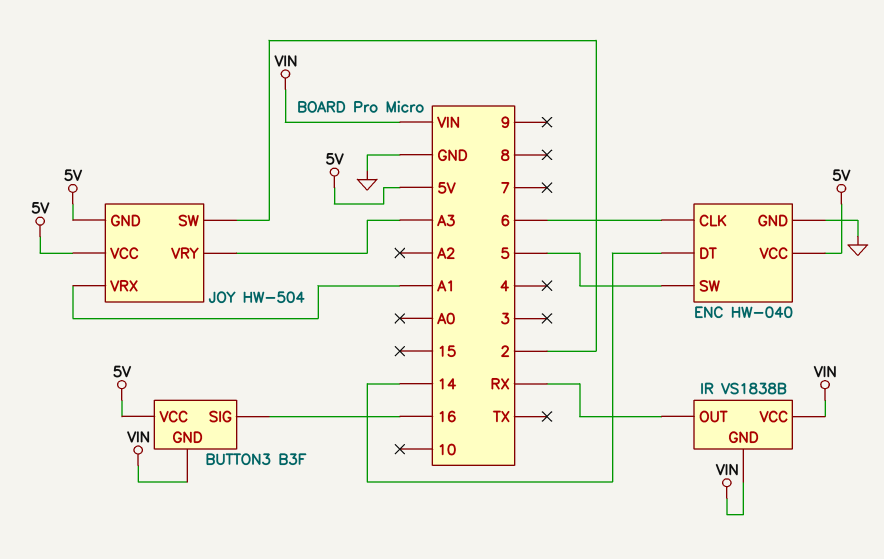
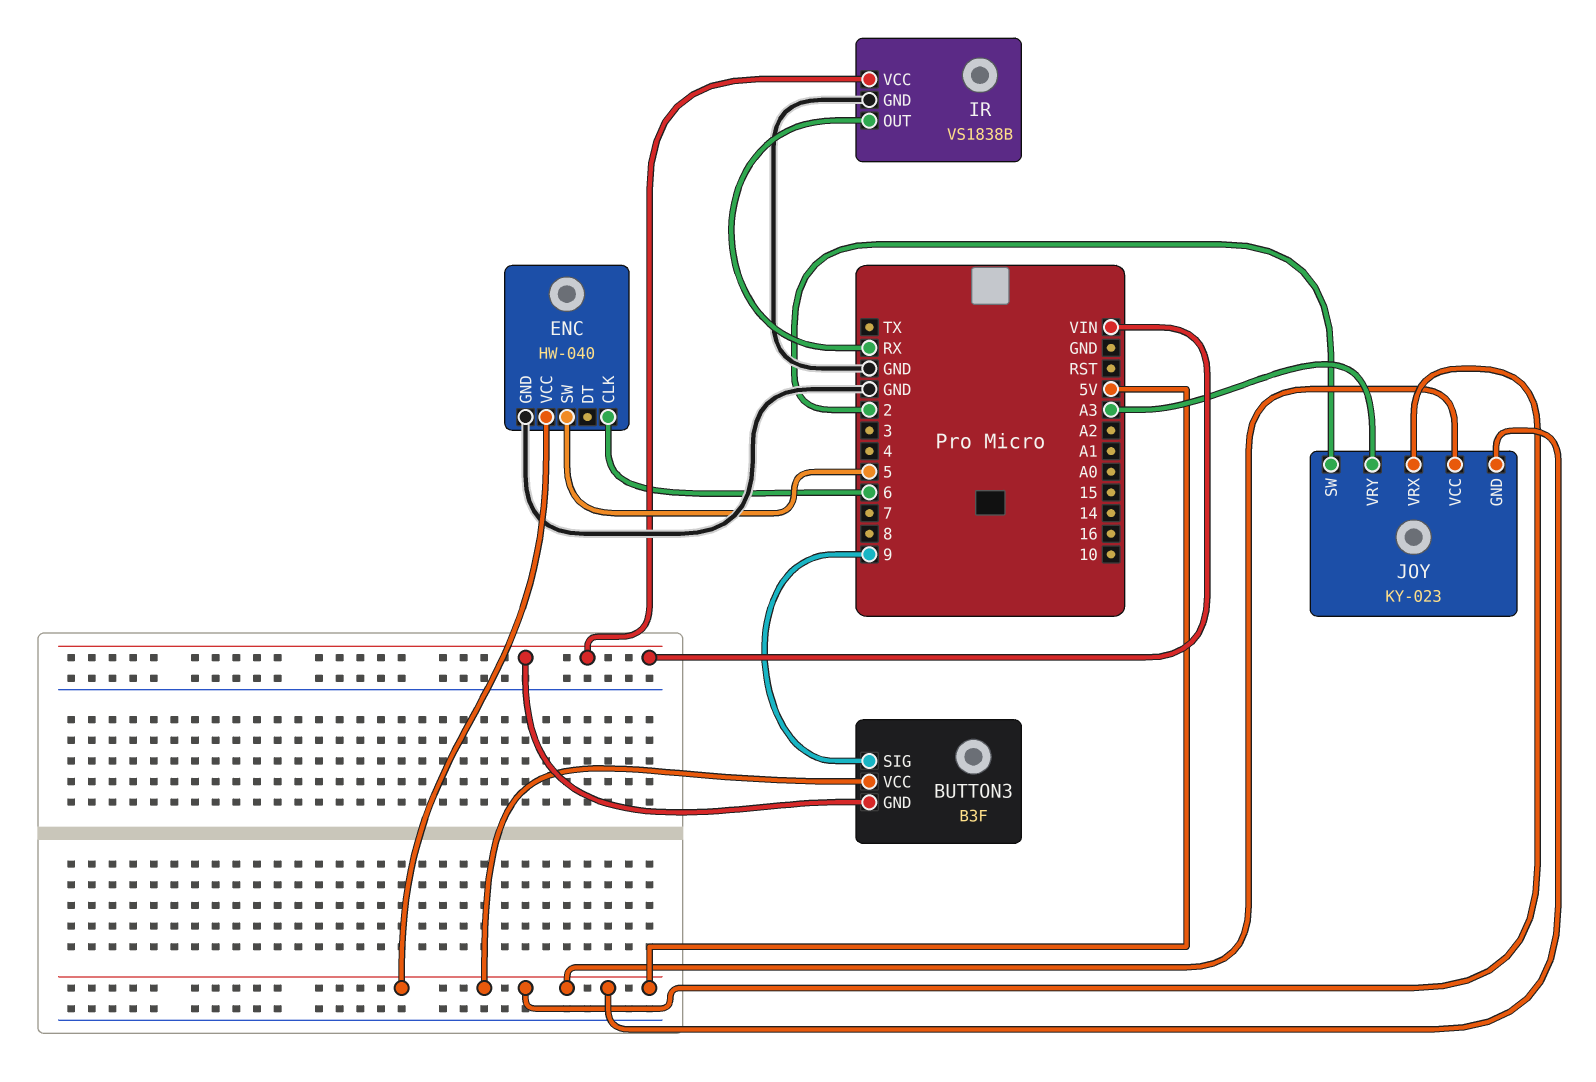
BUTTON3 pin SIG: 16 -> 9
ENC pin DT: 14 -> none
IR pin GND: VIN -> GND
JOY: HW-504 -> KY-023
JOY pin VRX: A1 -> 5V

